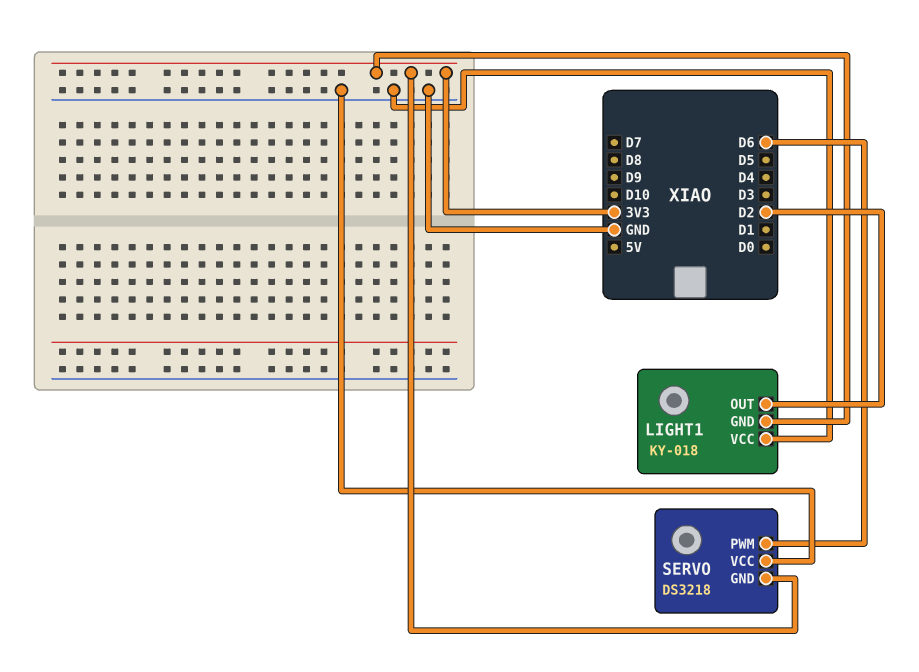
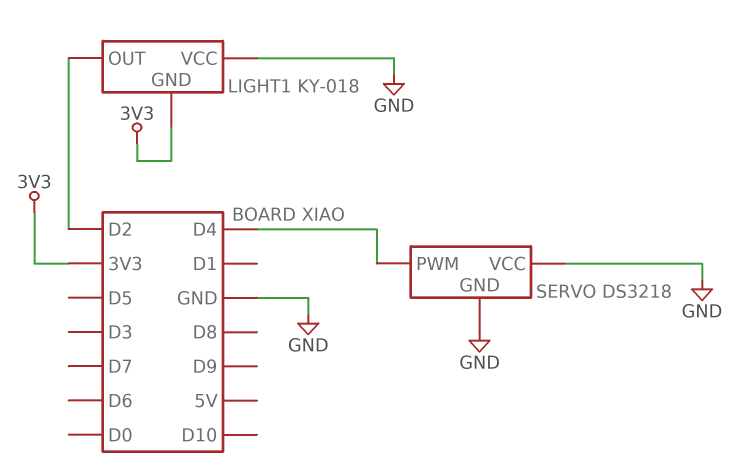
SERVO pin GND: 3V3 -> GND
SERVO pin PWM: D6 -> D4

